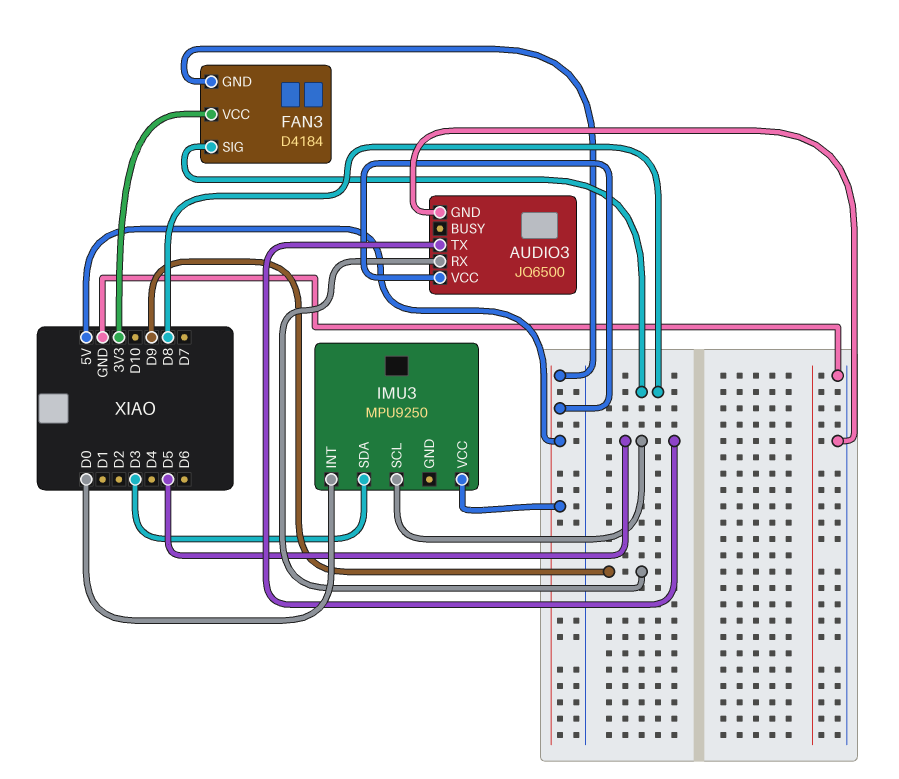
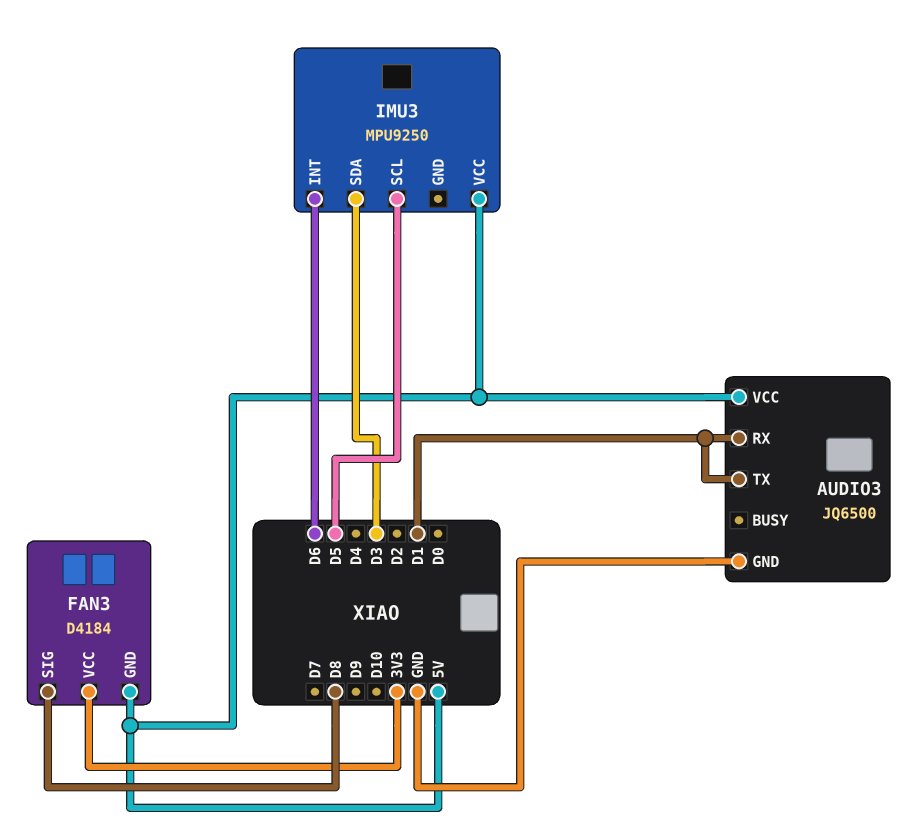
AUDIO3 pin RX: D9 -> D1
AUDIO3 pin TX: D5 -> D1
IMU3 pin INT: D0 -> D6

